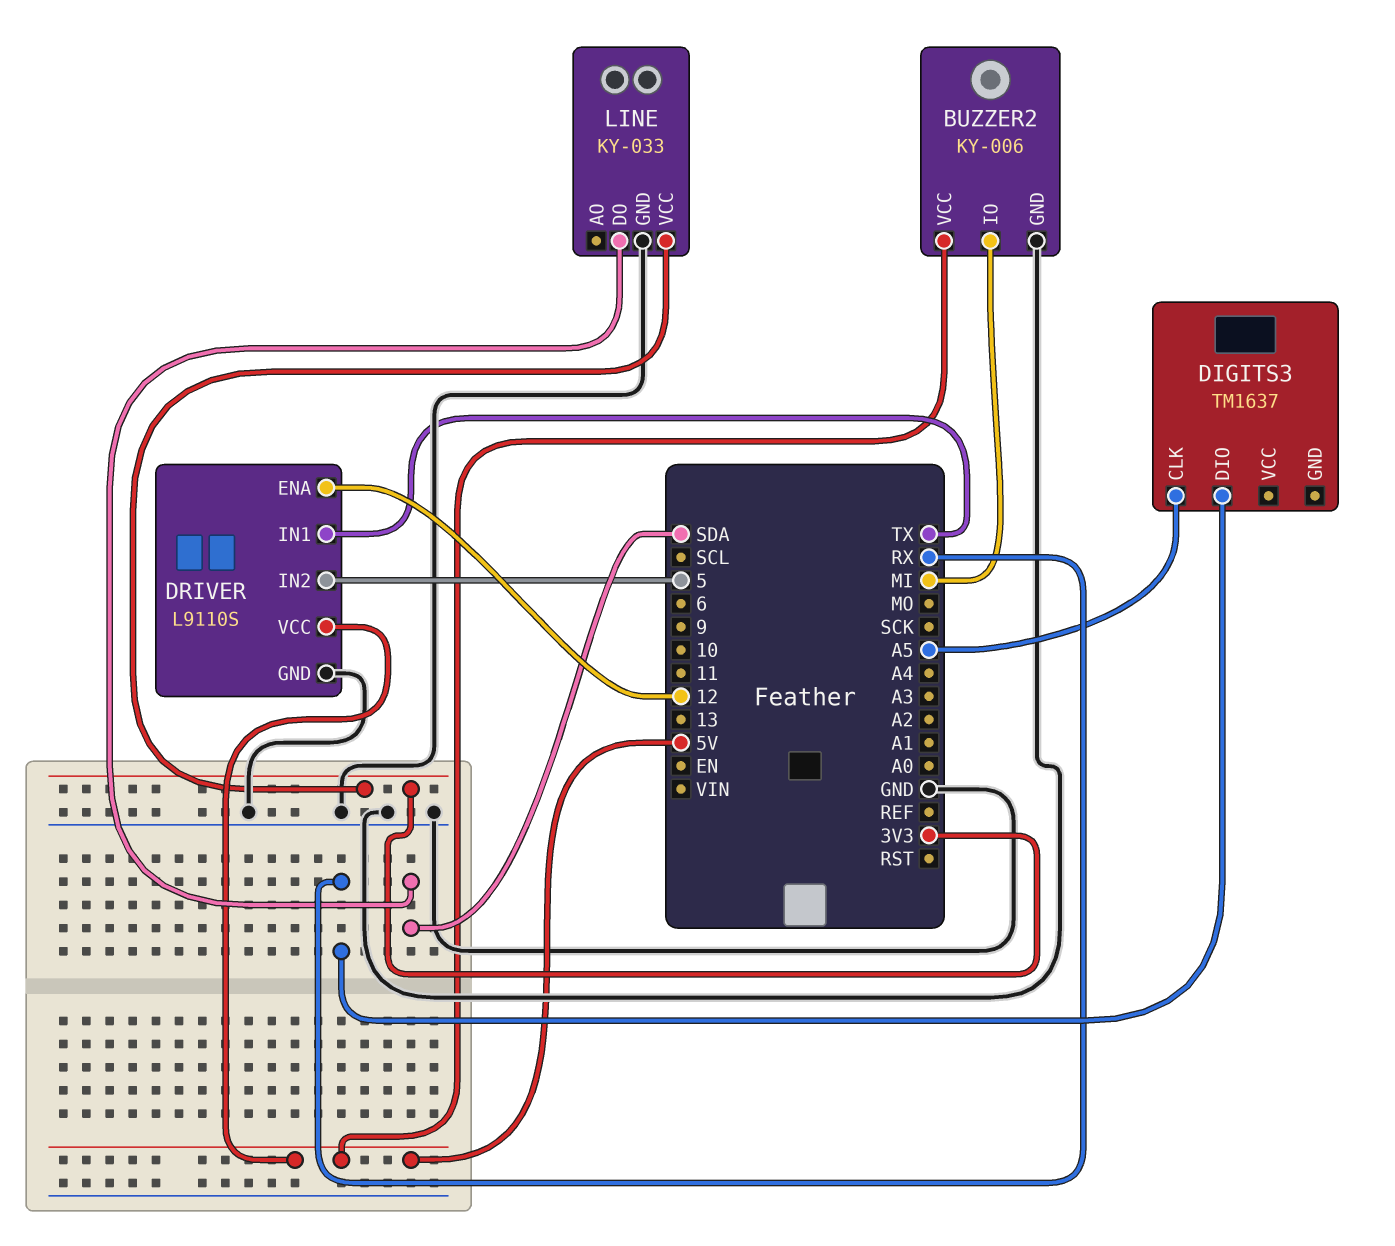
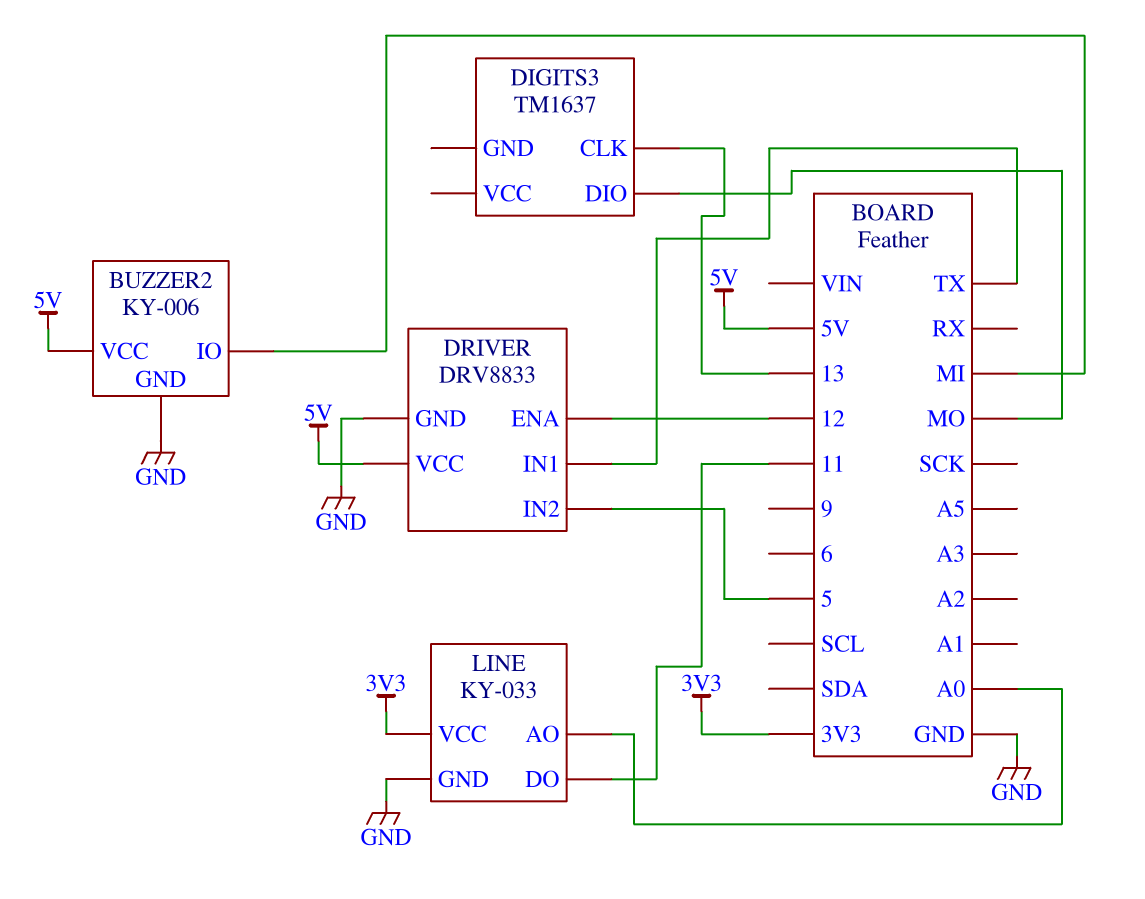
DIGITS3 pin CLK: A5 -> 13
DIGITS3 pin DIO: RX -> MO
DRIVER: L9110S -> DRV8833
LINE pin AO: none -> A0
LINE pin DO: SDA -> 11

